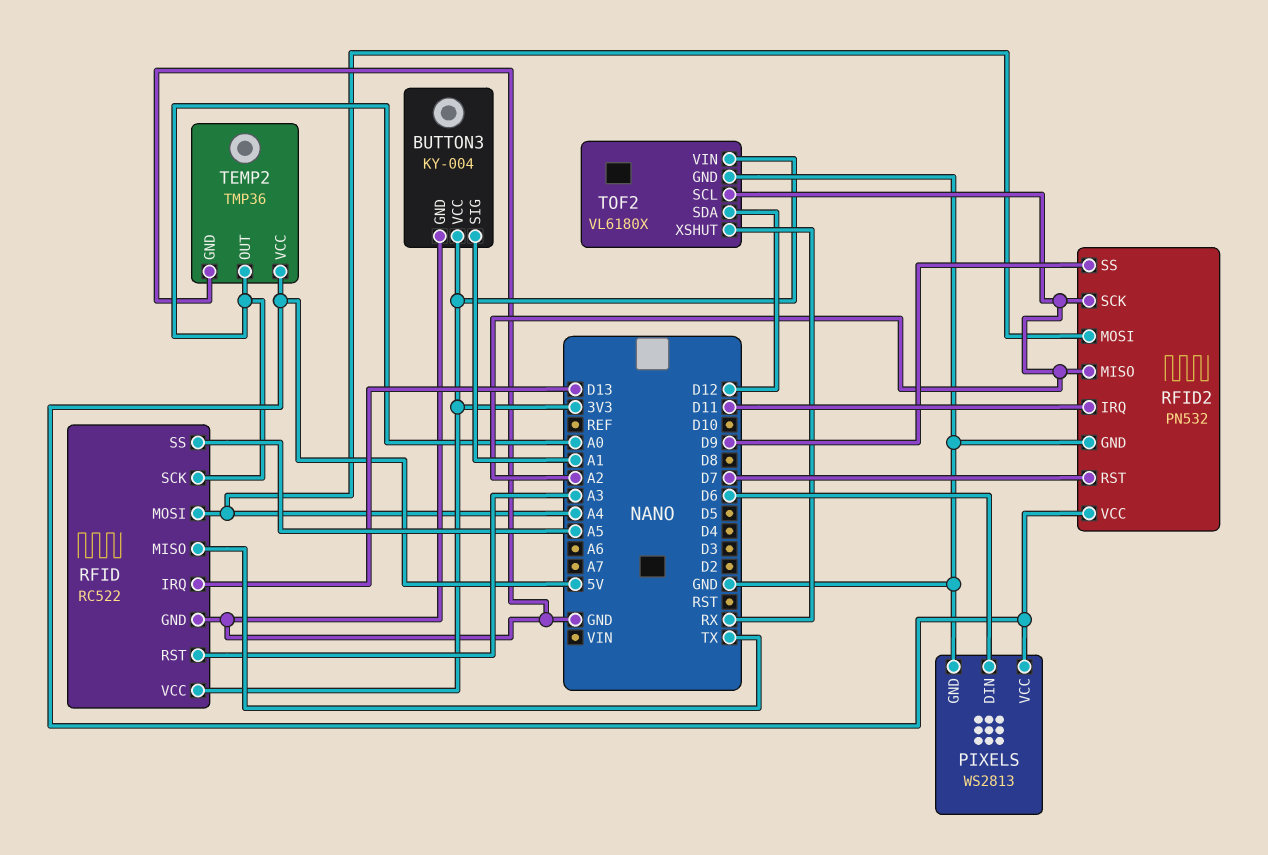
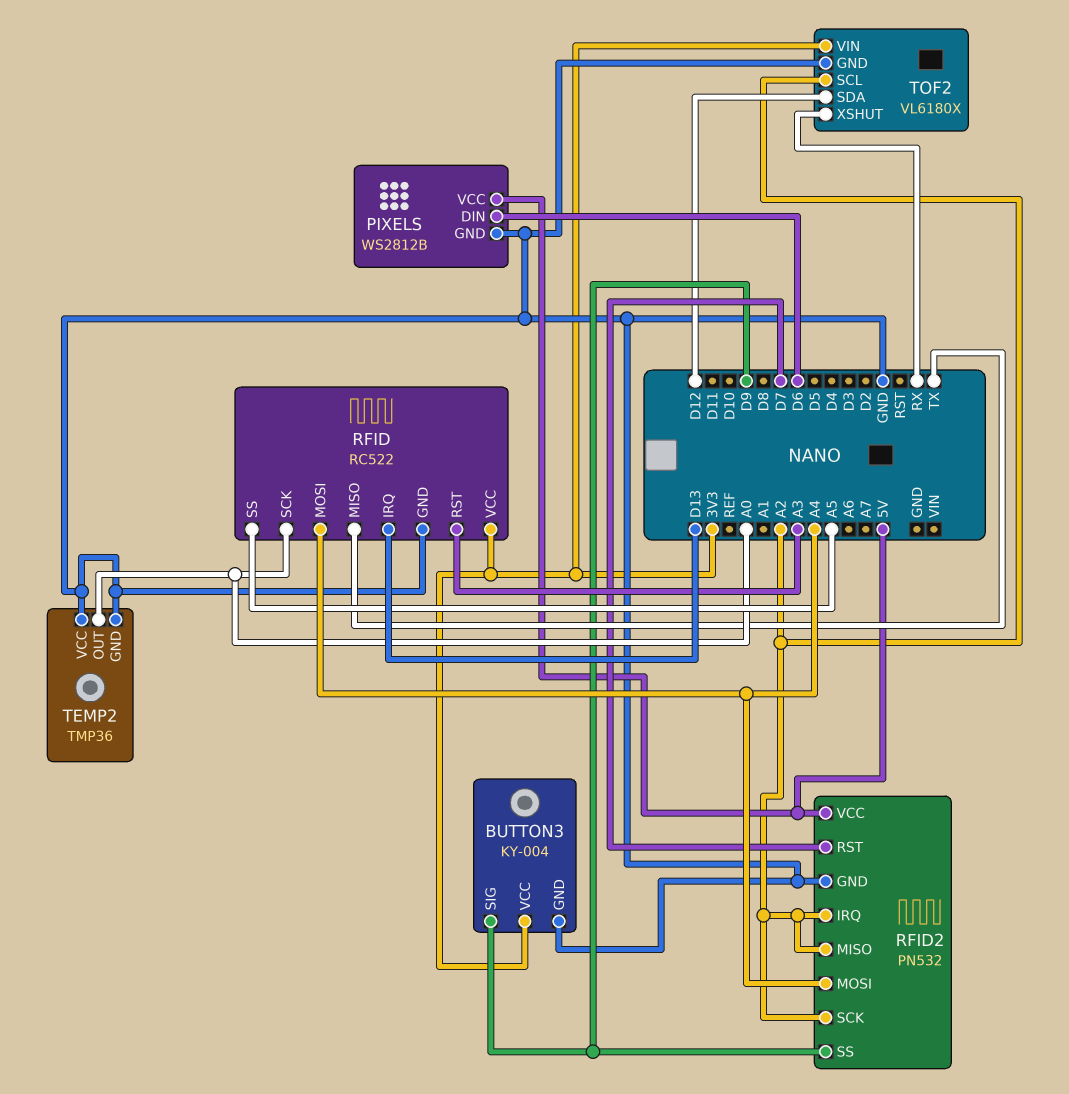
BUTTON3 pin SIG: A1 -> D9
PIXELS: WS2813 -> WS2812B
RFID2 pin IRQ: D11 -> A2
TEMP2 pin VCC: 5V -> GND

